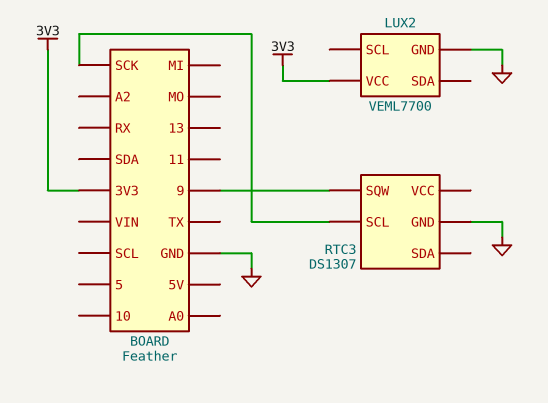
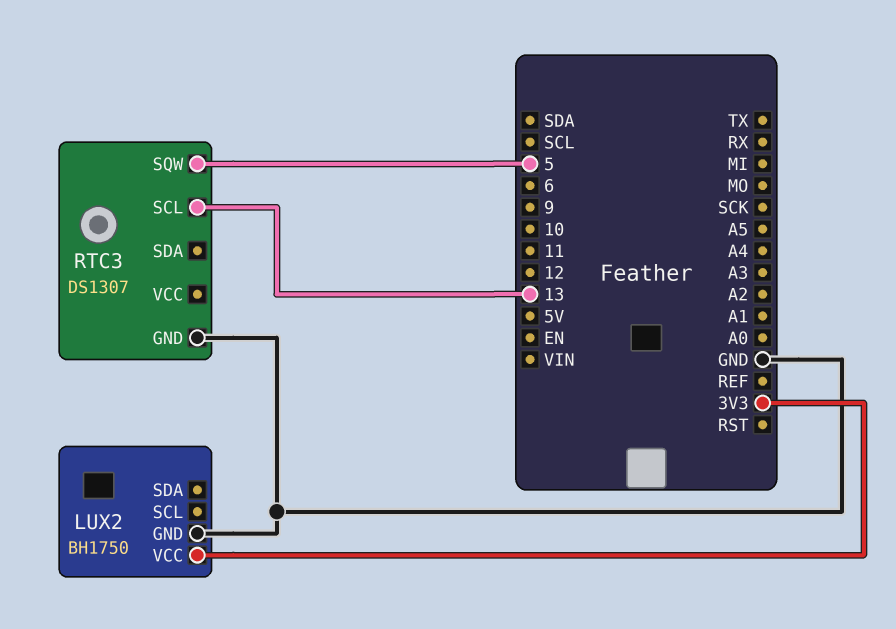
LUX2: VEML7700 -> BH1750
RTC3 pin SCL: SCK -> 13
RTC3 pin SQW: 9 -> 5

